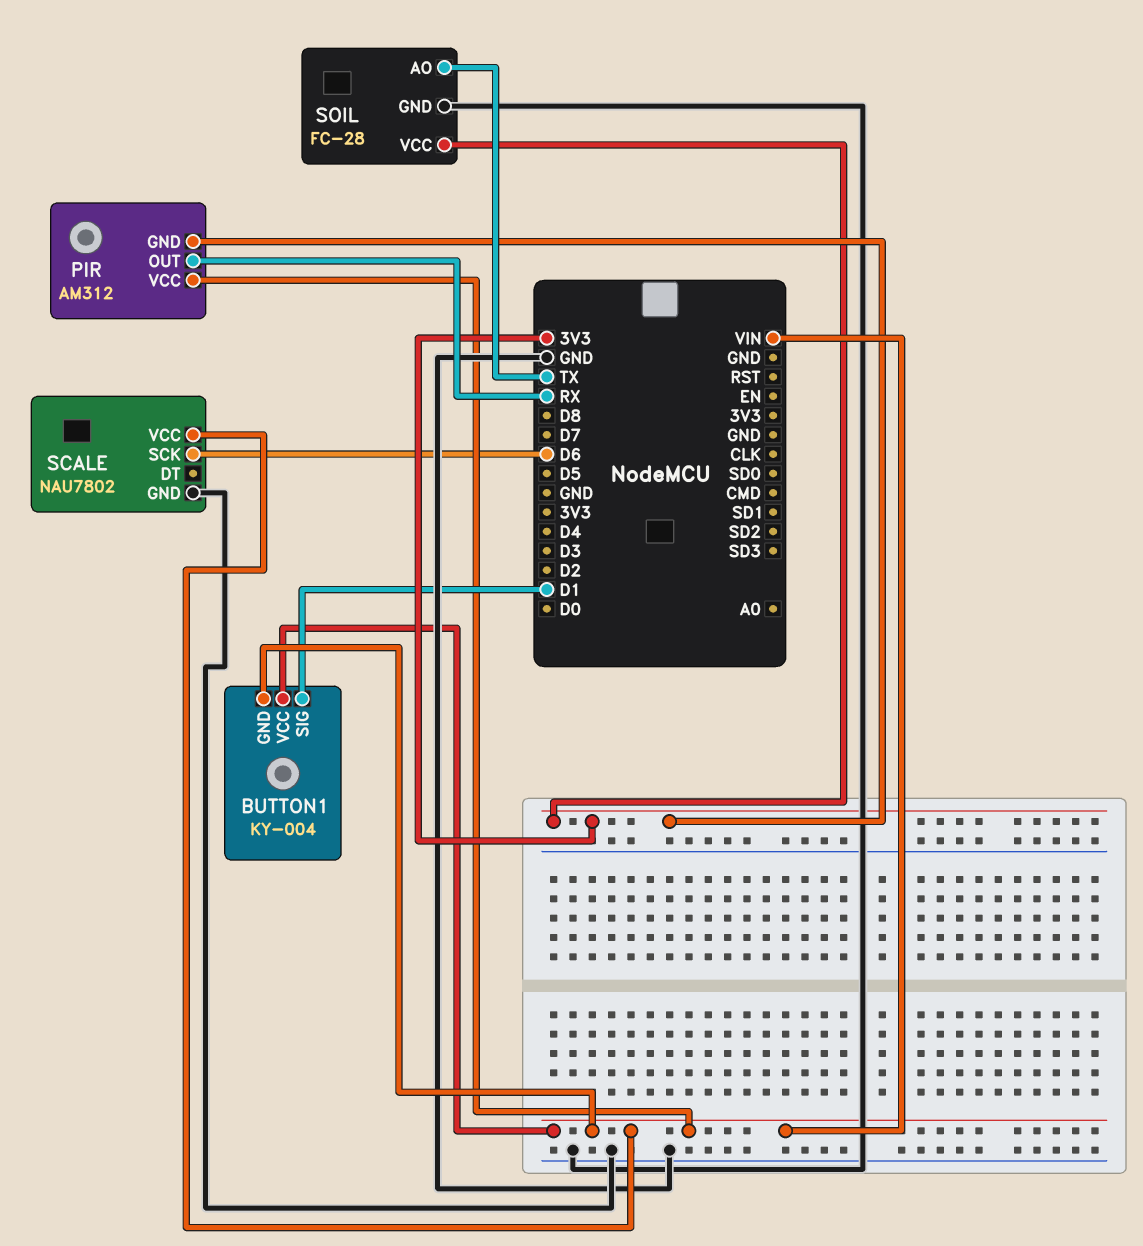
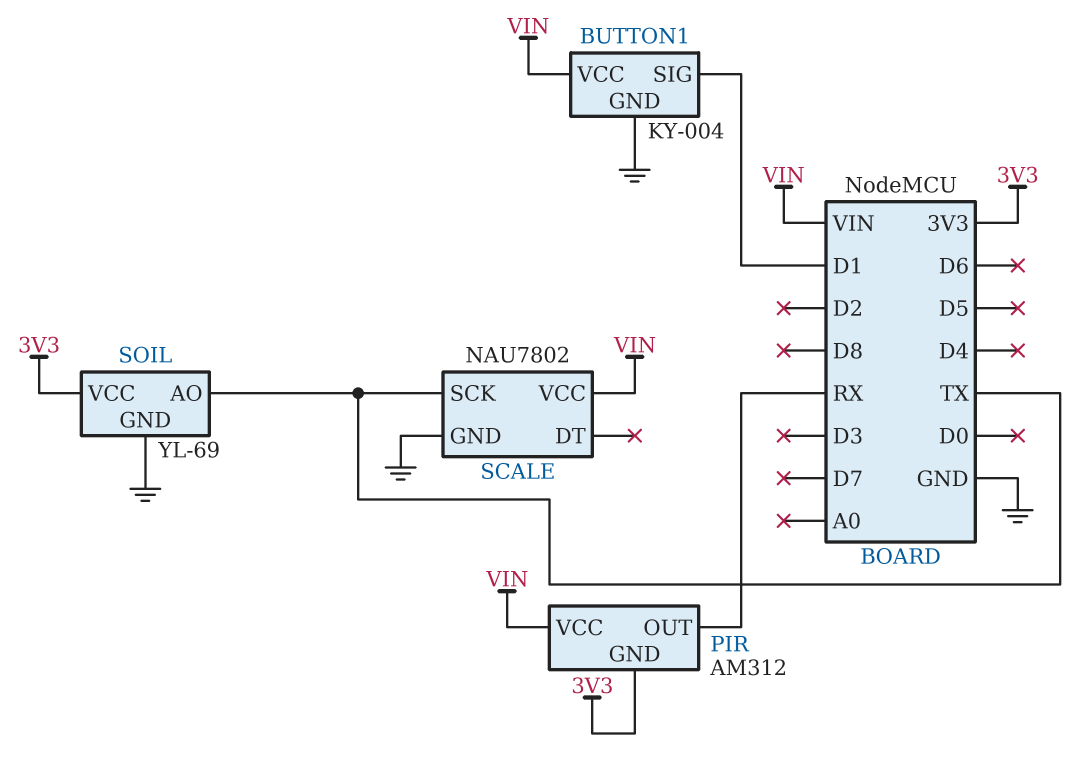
BUTTON1 pin GND: VIN -> GND
SCALE pin SCK: D6 -> TX
SOIL: FC-28 -> YL-69

